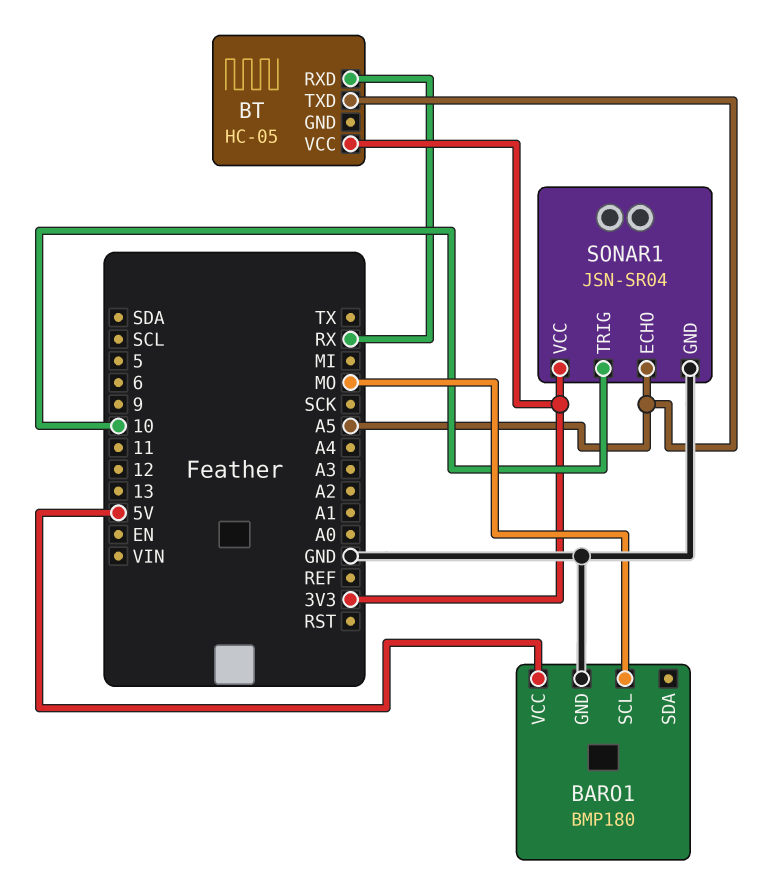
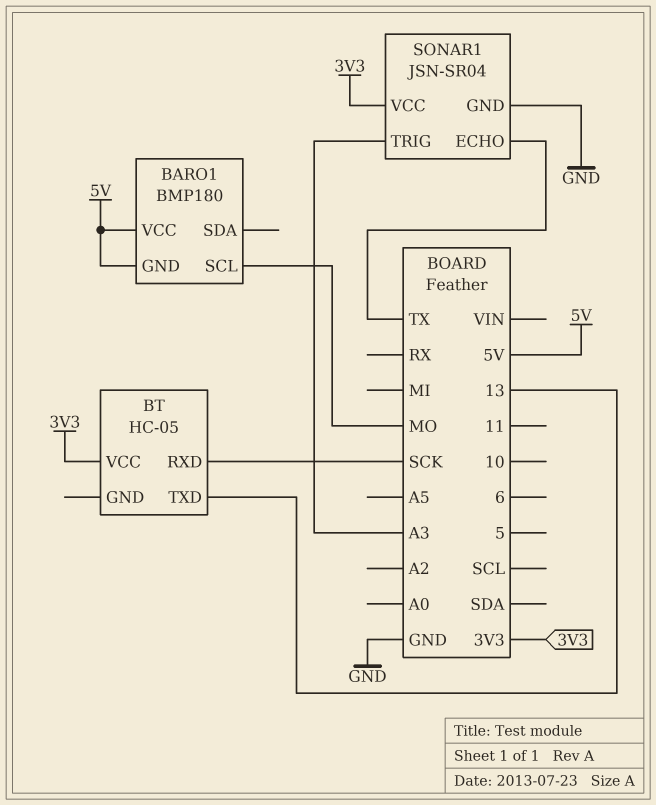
BARO1 pin GND: GND -> 5V
BT pin RXD: RX -> SCK
BT pin TXD: A5 -> 13
SONAR1 pin ECHO: A5 -> TX
SONAR1 pin TRIG: 10 -> A3

